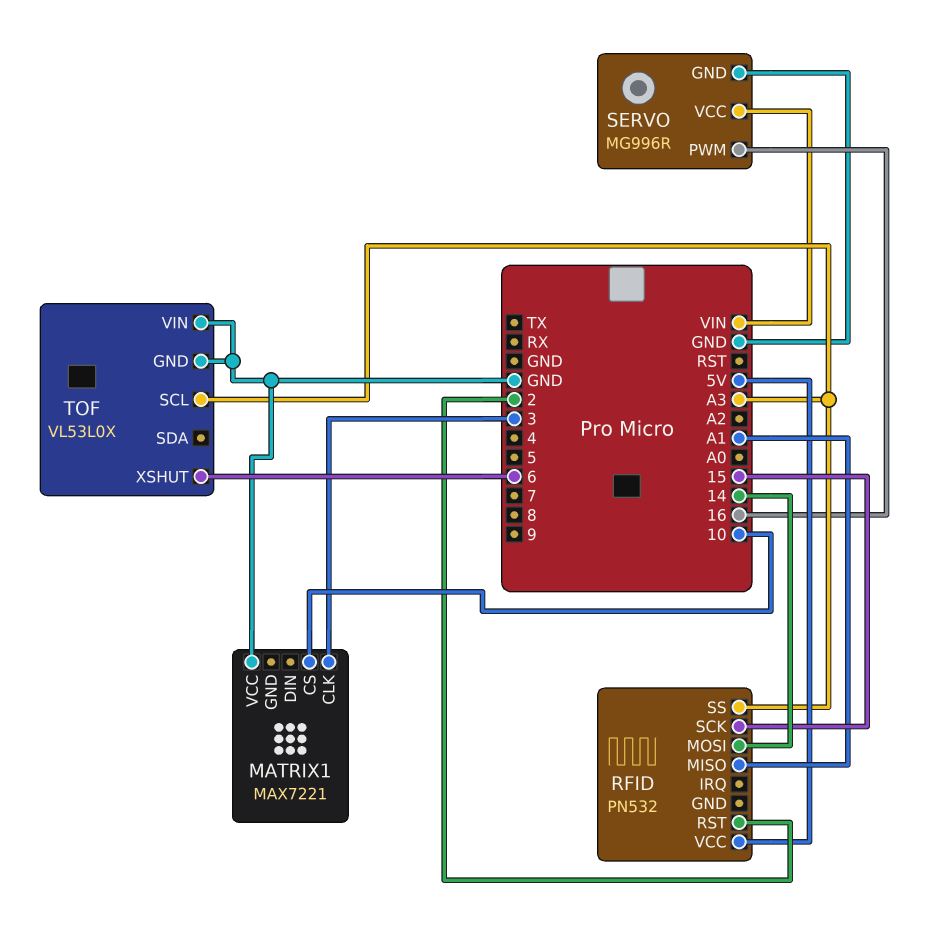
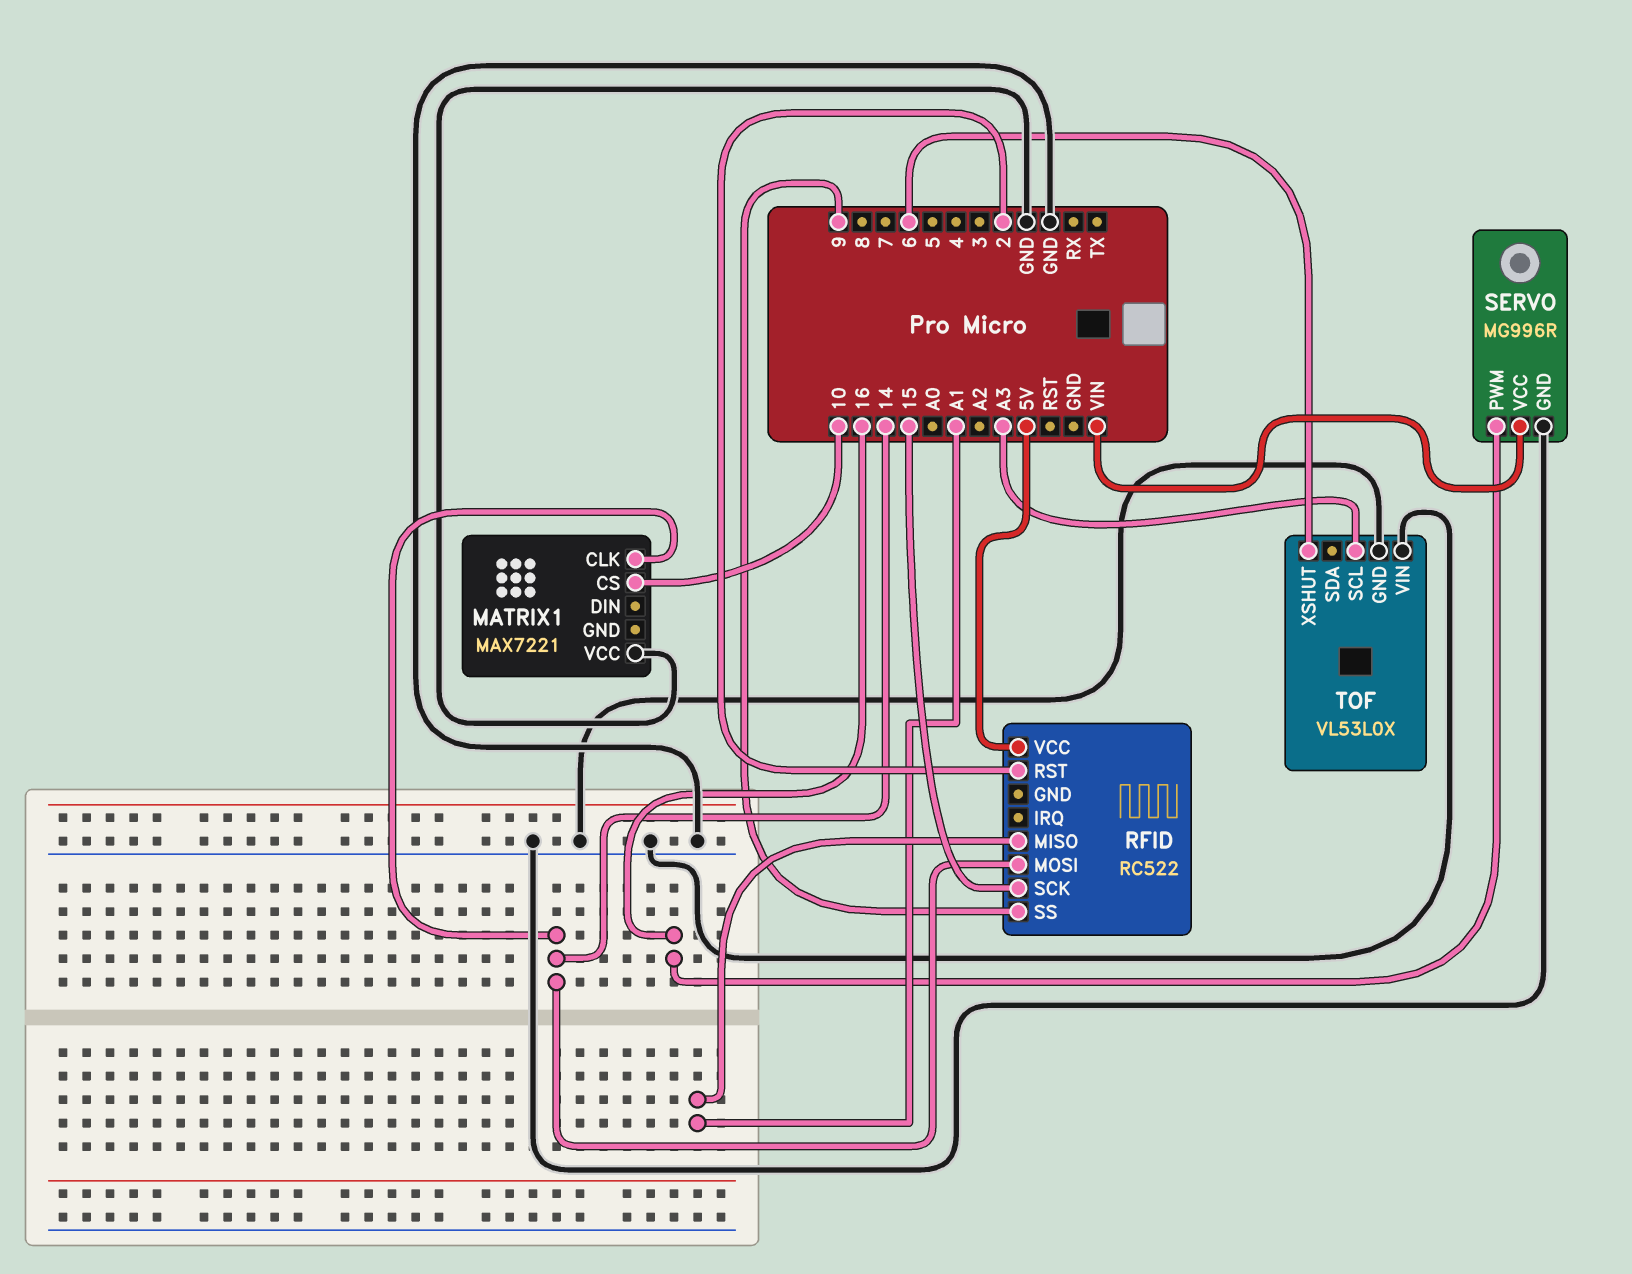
MATRIX1 pin CLK: 3 -> 14
RFID: PN532 -> RC522
RFID pin SS: A3 -> 9

